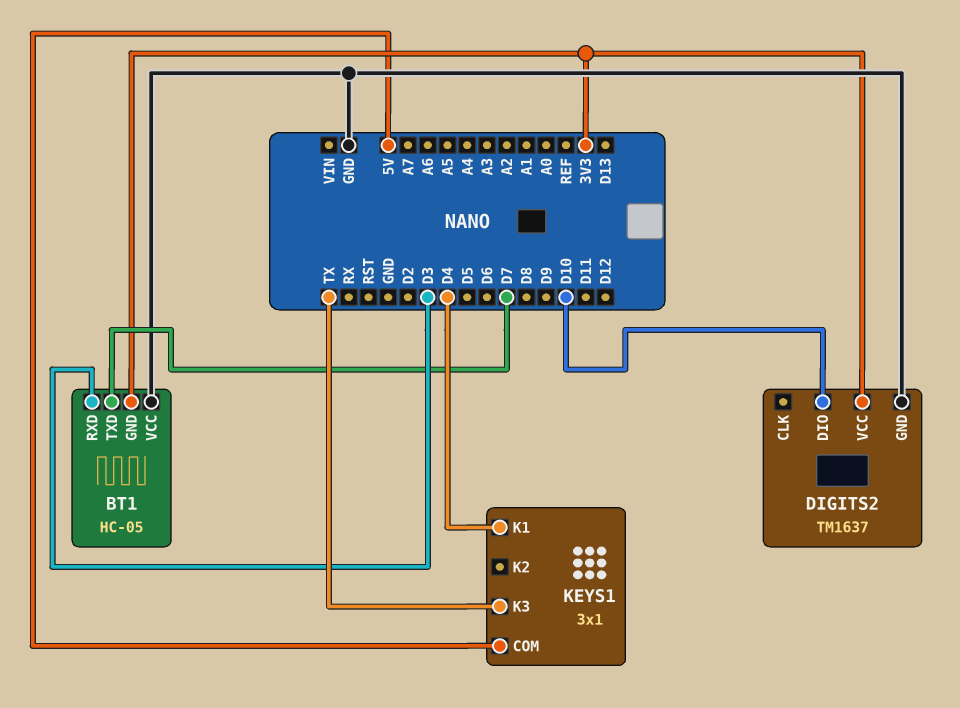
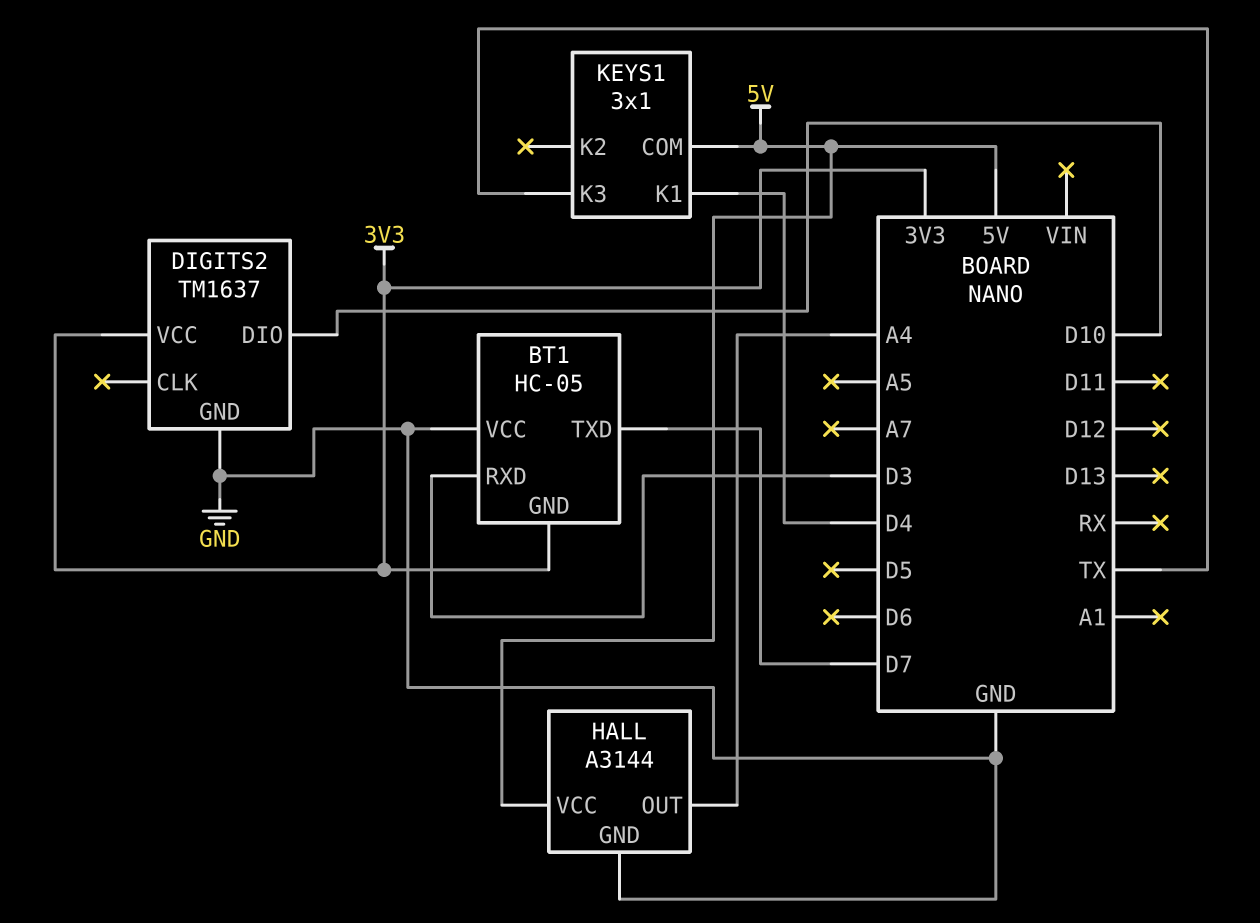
HALL: none -> A3144
HALL pin GND: none -> GND
HALL pin OUT: none -> A4
HALL pin VCC: none -> 5V

